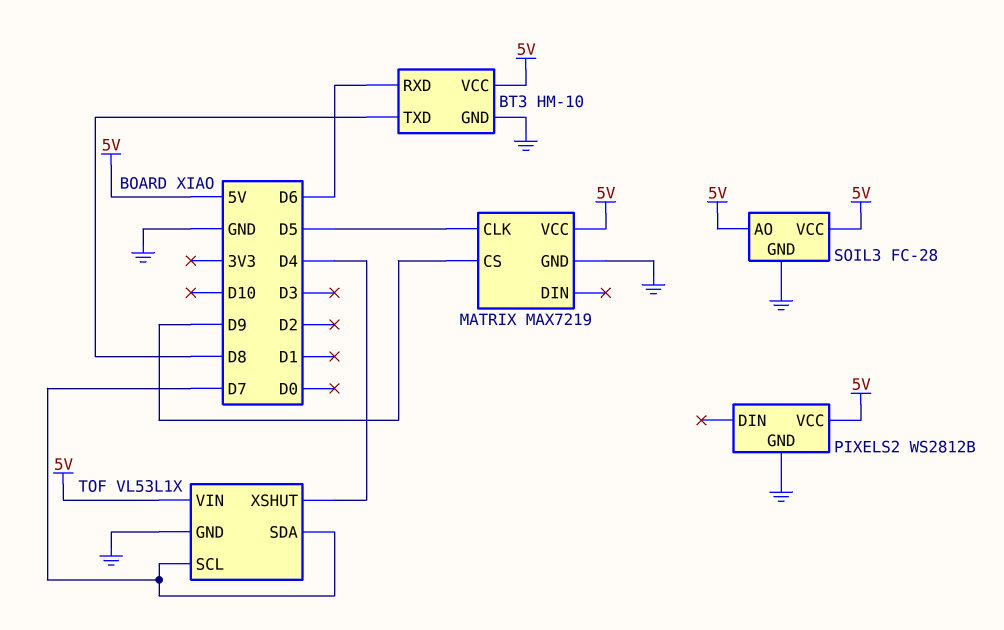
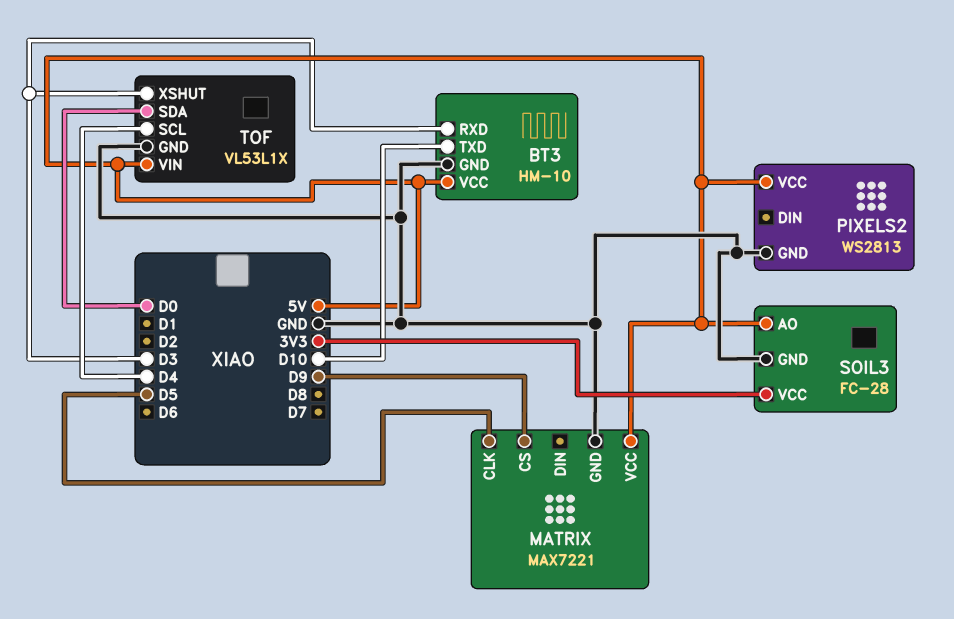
BT3 pin RXD: D6 -> D3
BT3 pin TXD: D8 -> D10
MATRIX: MAX7219 -> MAX7221
PIXELS2: WS2812B -> WS2813
SOIL3 pin VCC: 5V -> 3V3
TOF pin SCL: D7 -> D4
TOF pin SDA: D7 -> D0
TOF pin XSHUT: D4 -> D3

